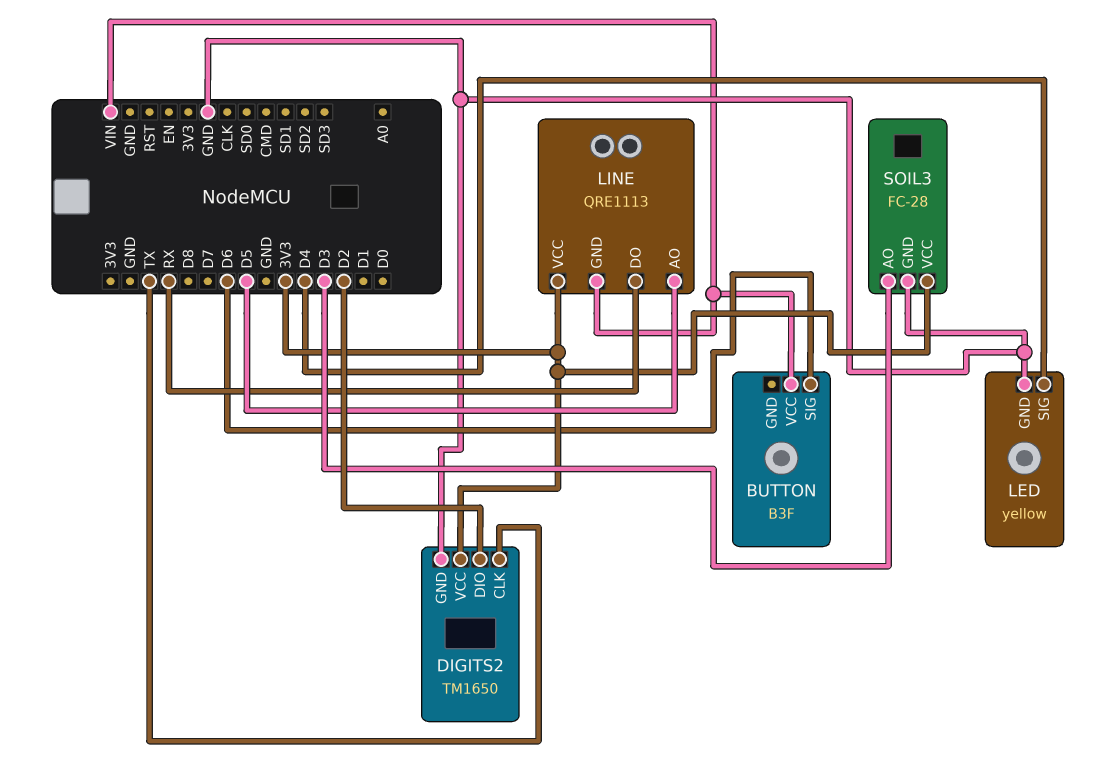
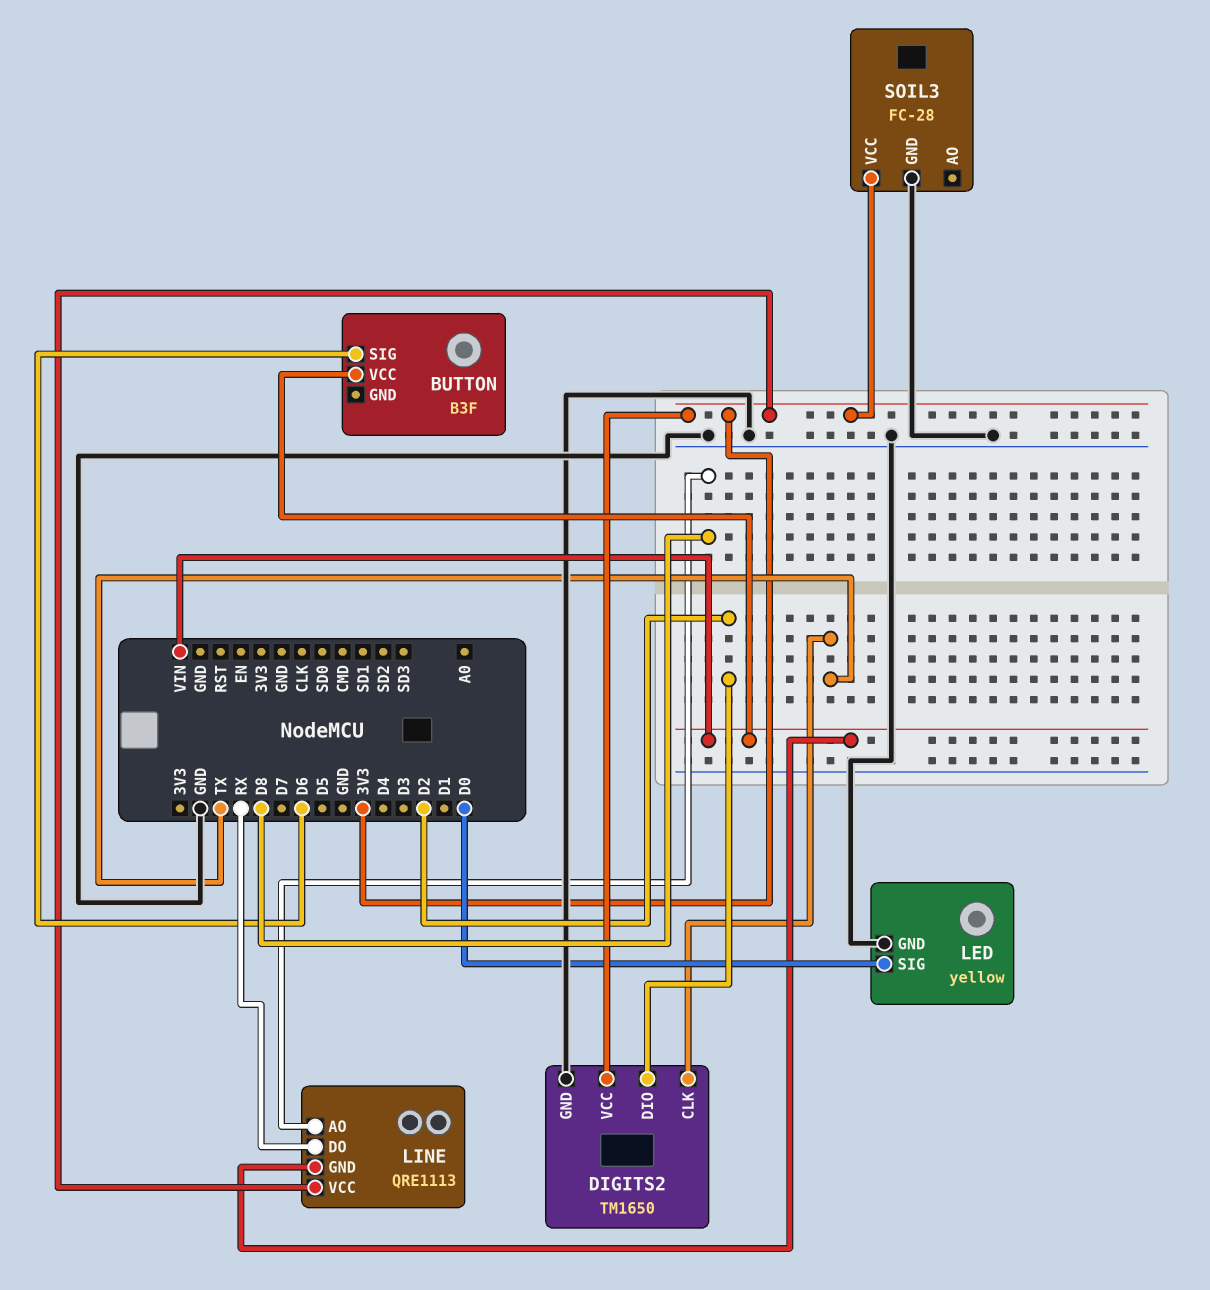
LED pin SIG: D4 -> D0
LINE pin AO: D5 -> D8
SOIL3 pin AO: D3 -> none

